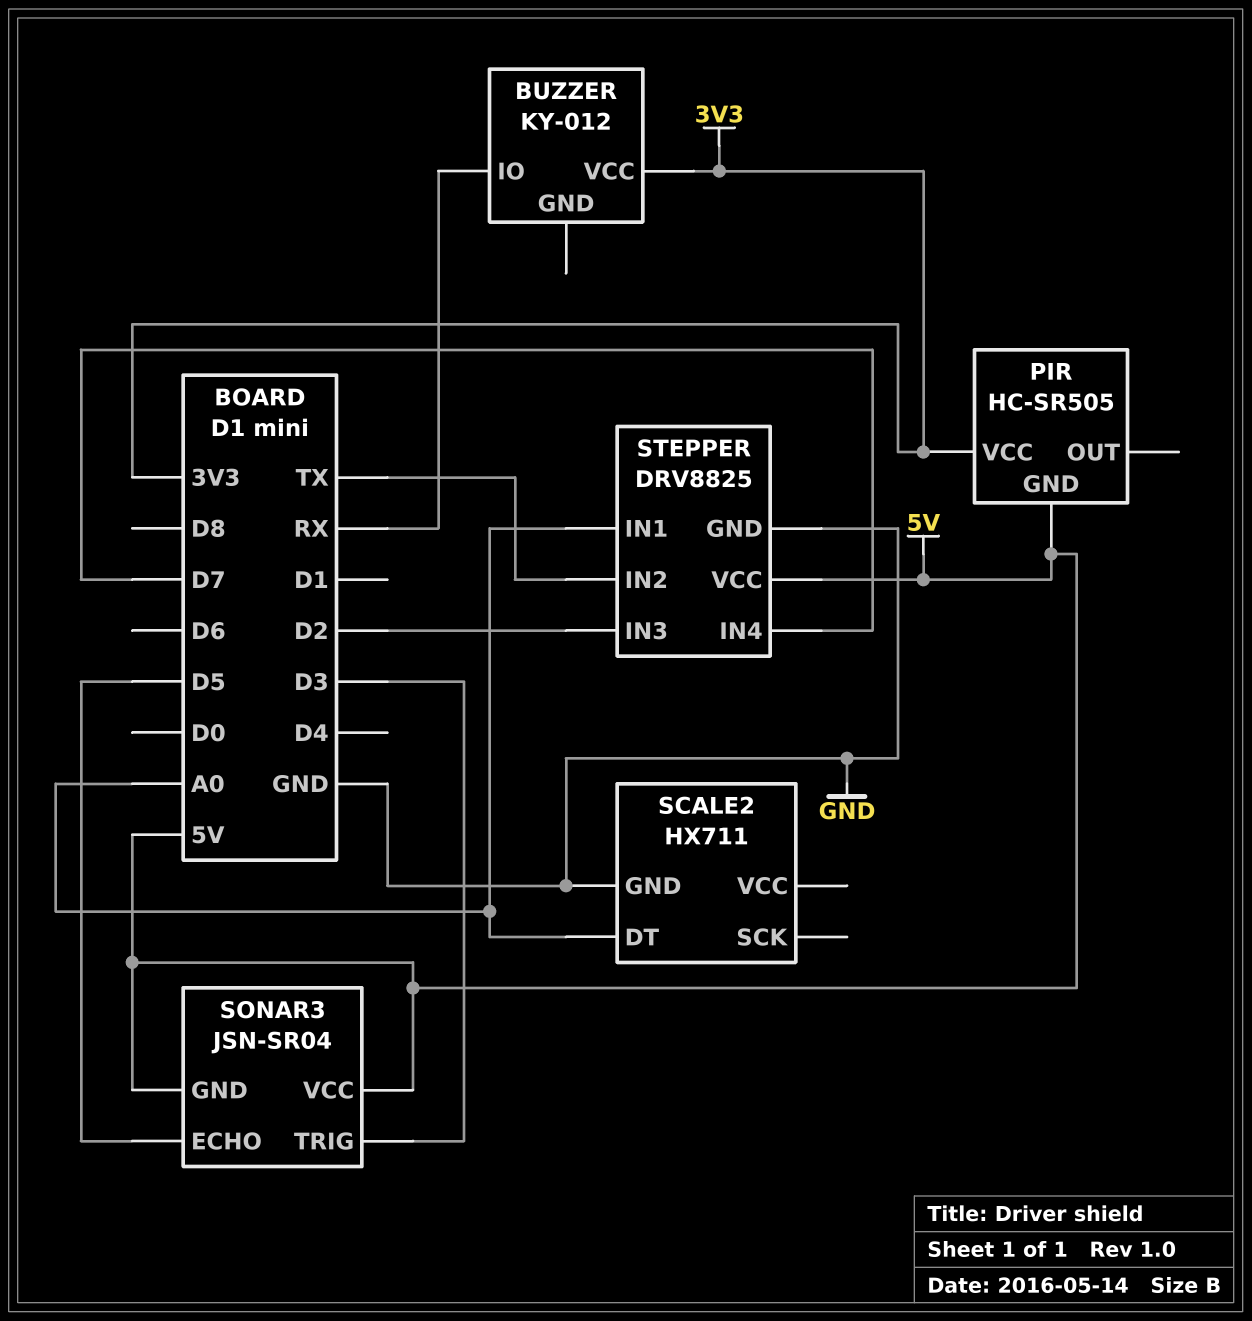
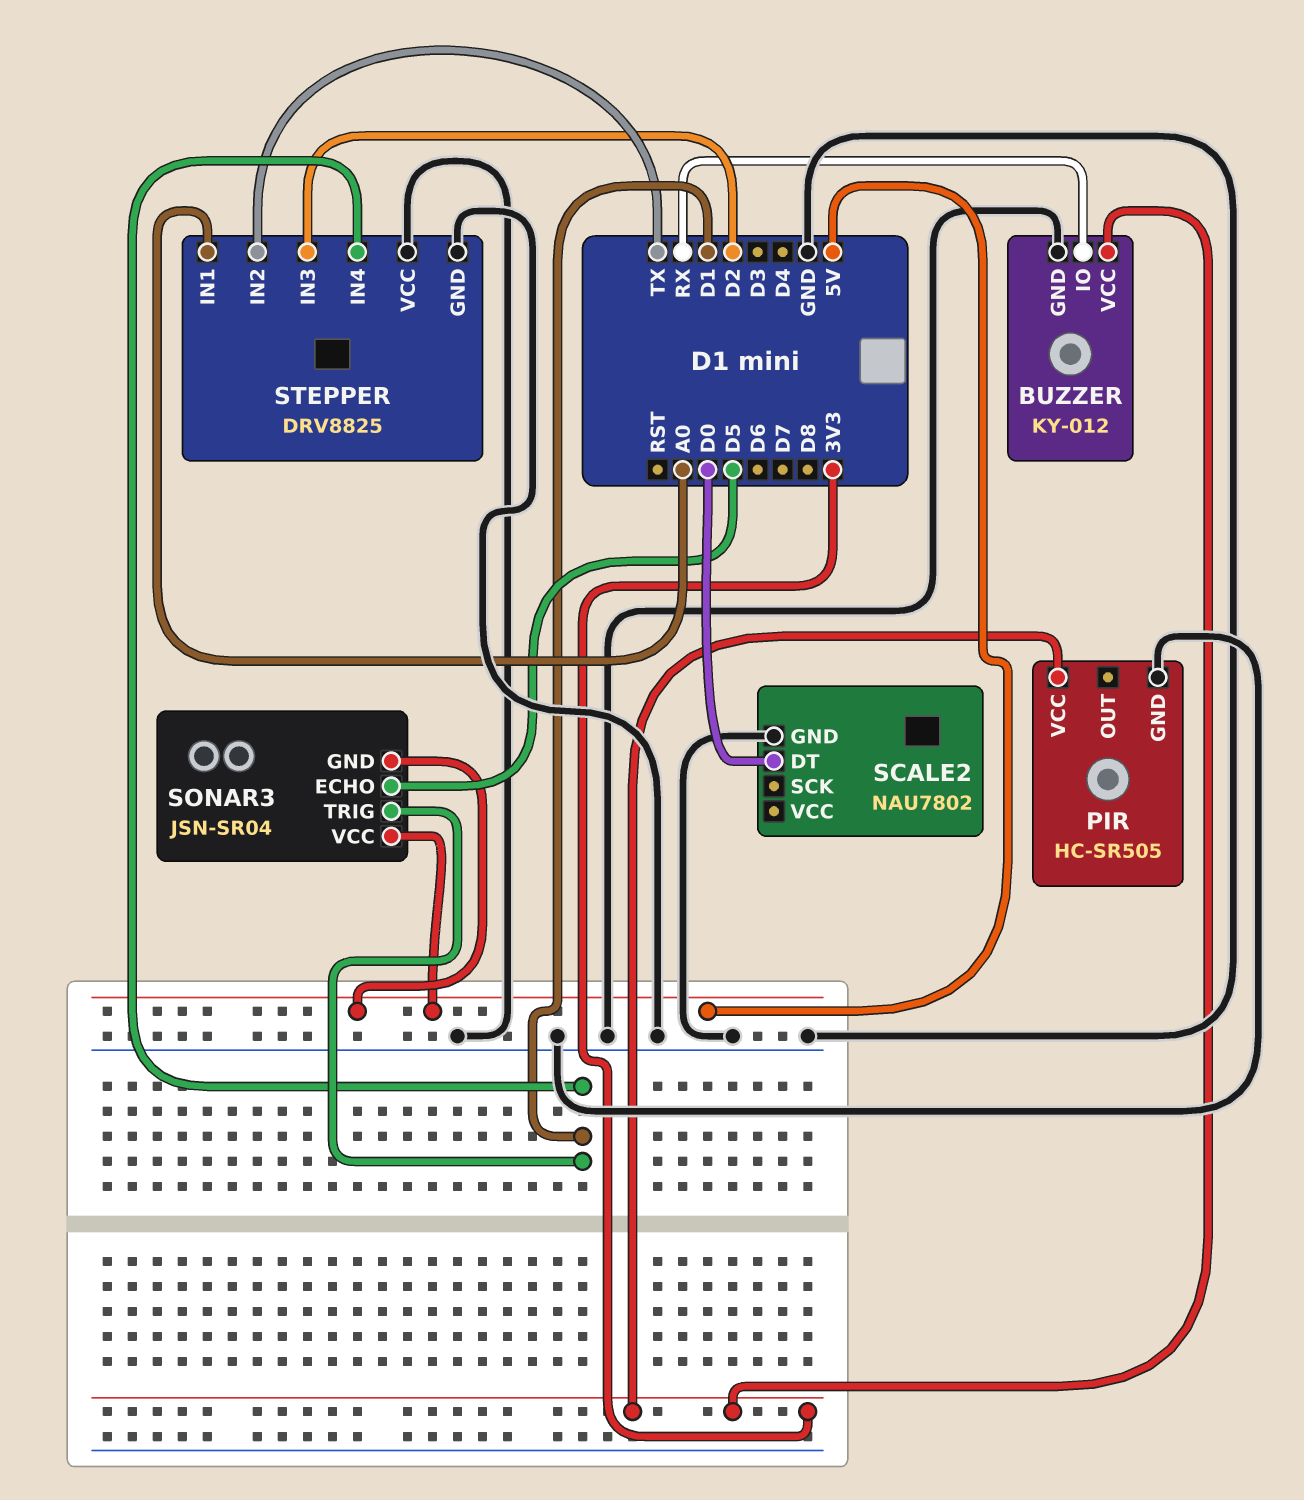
BUZZER pin GND: none -> GND
PIR pin GND: 5V -> GND
SCALE2: HX711 -> NAU7802
SCALE2 pin DT: A0 -> D0
SONAR3 pin TRIG: D3 -> D1
STEPPER pin IN4: D7 -> D1
STEPPER pin VCC: 5V -> GND

